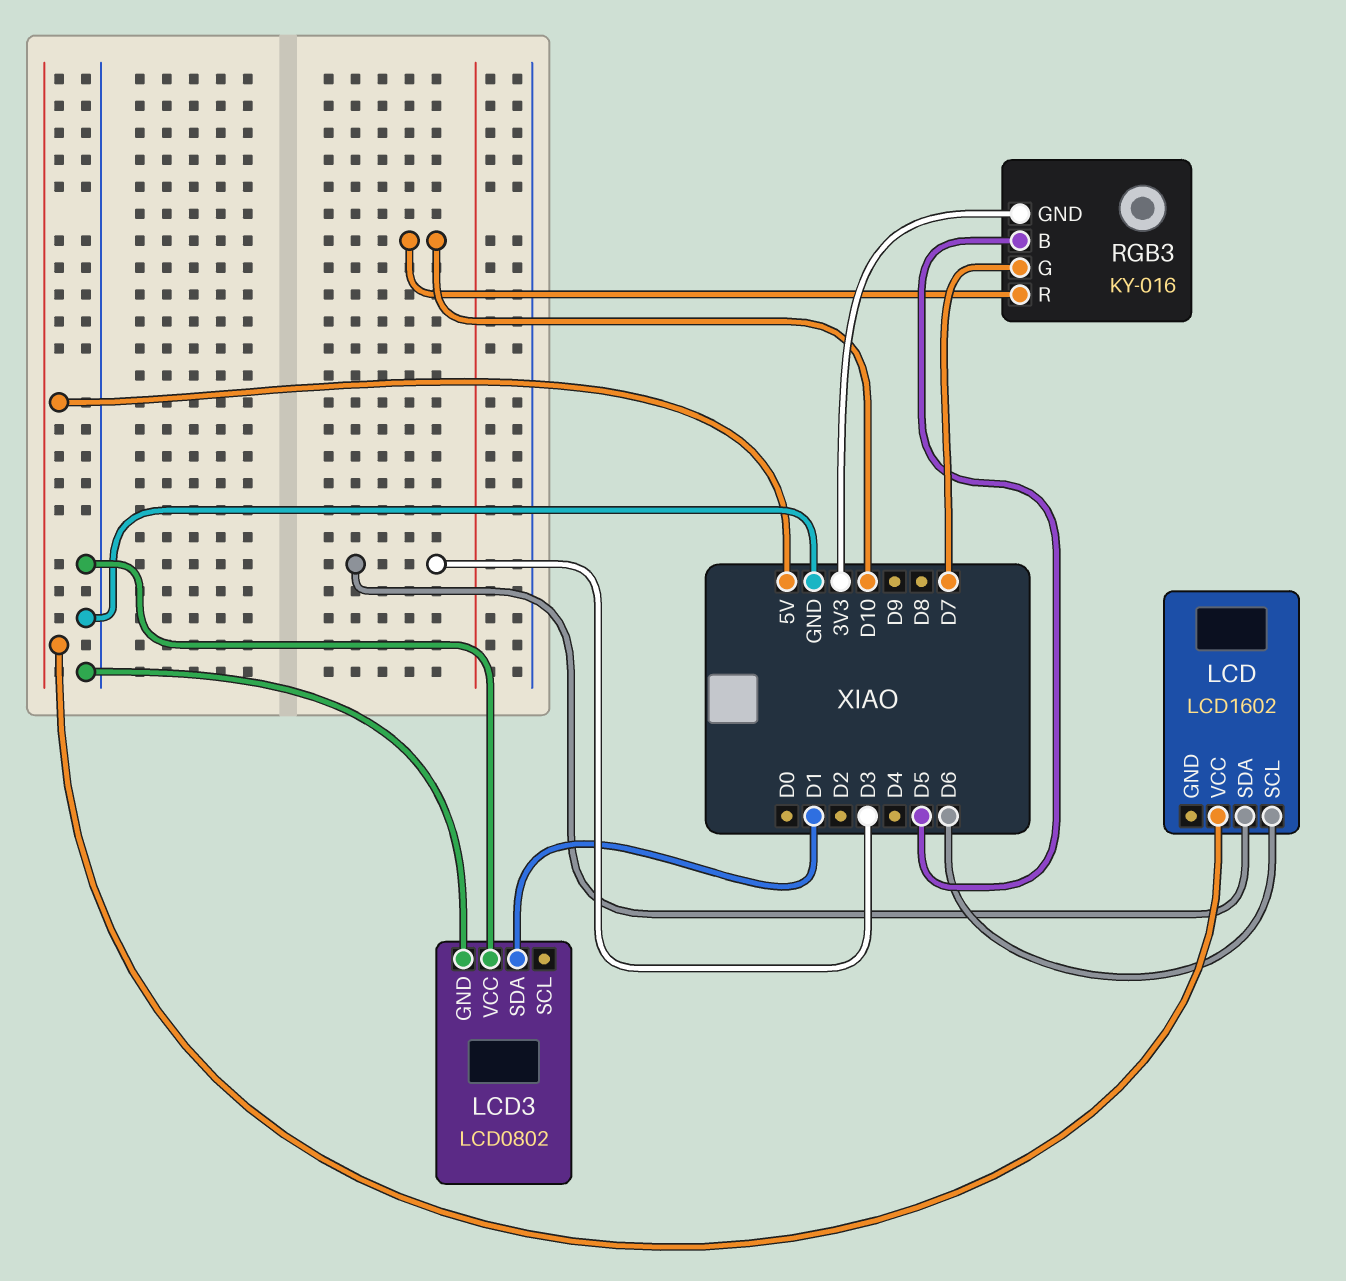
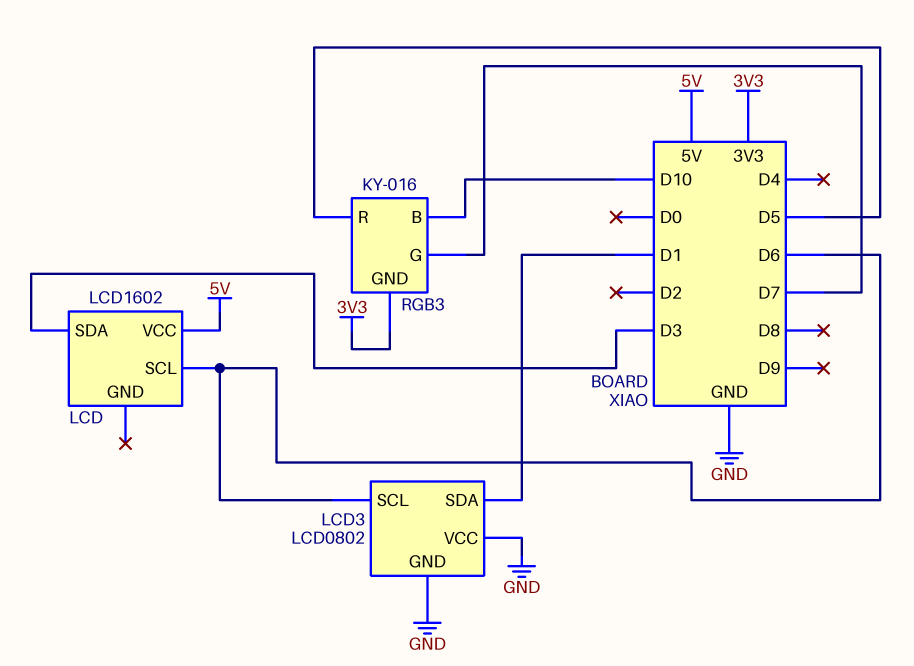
LCD3 pin SCL: none -> D6
RGB3 pin B: D5 -> D10
RGB3 pin R: D10 -> D5

